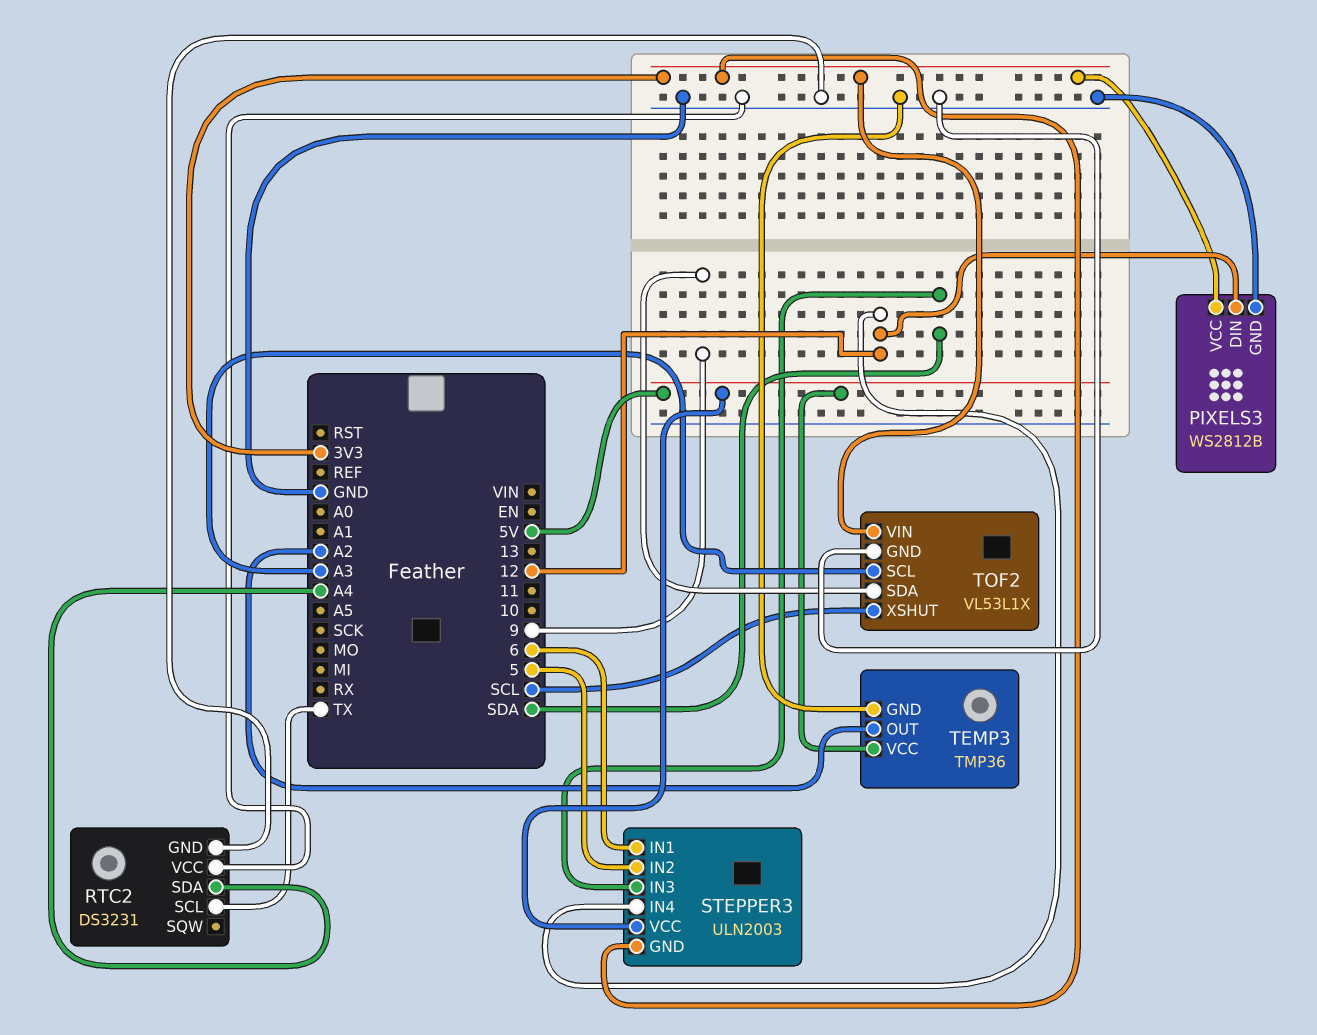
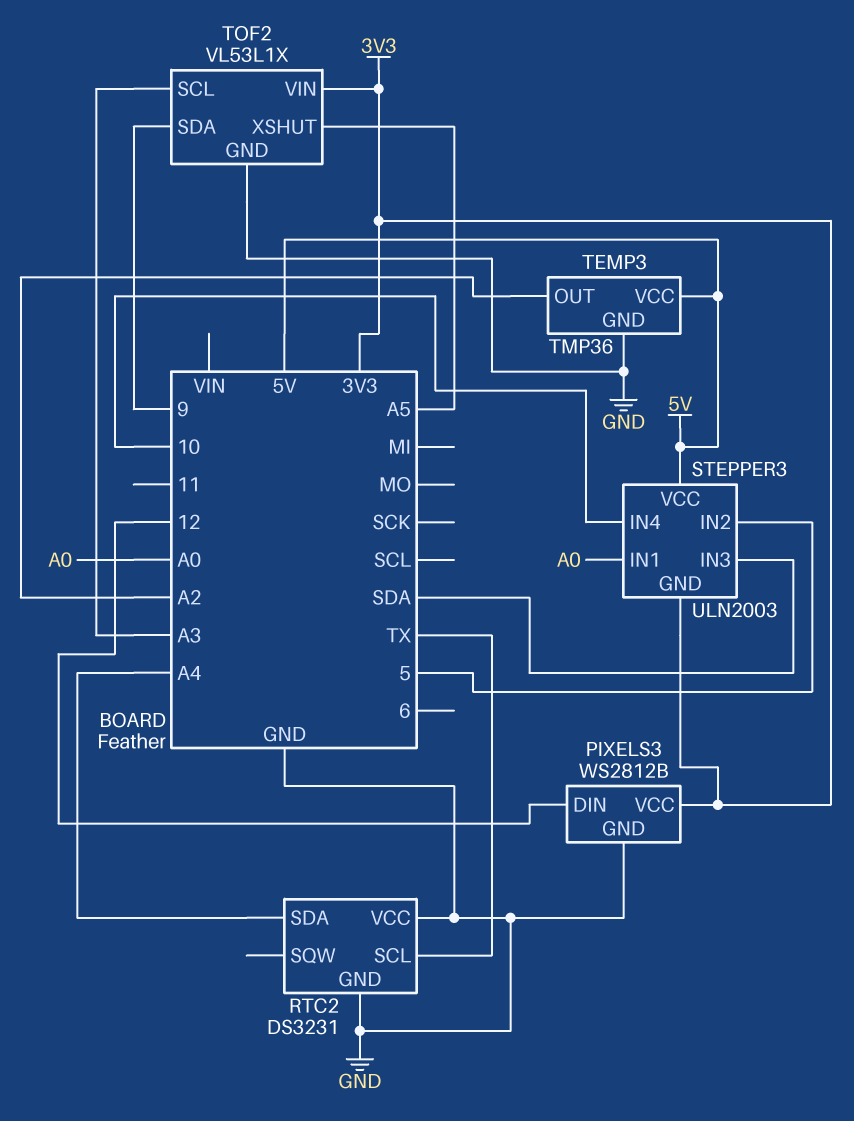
STEPPER3 pin IN1: 6 -> A0
STEPPER3 pin IN4: 12 -> 10
TOF2 pin XSHUT: SCL -> A5

